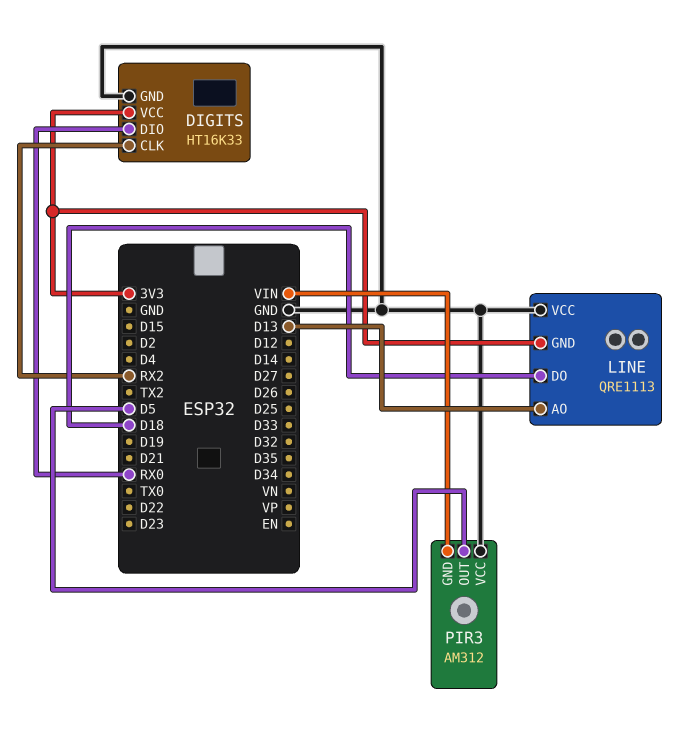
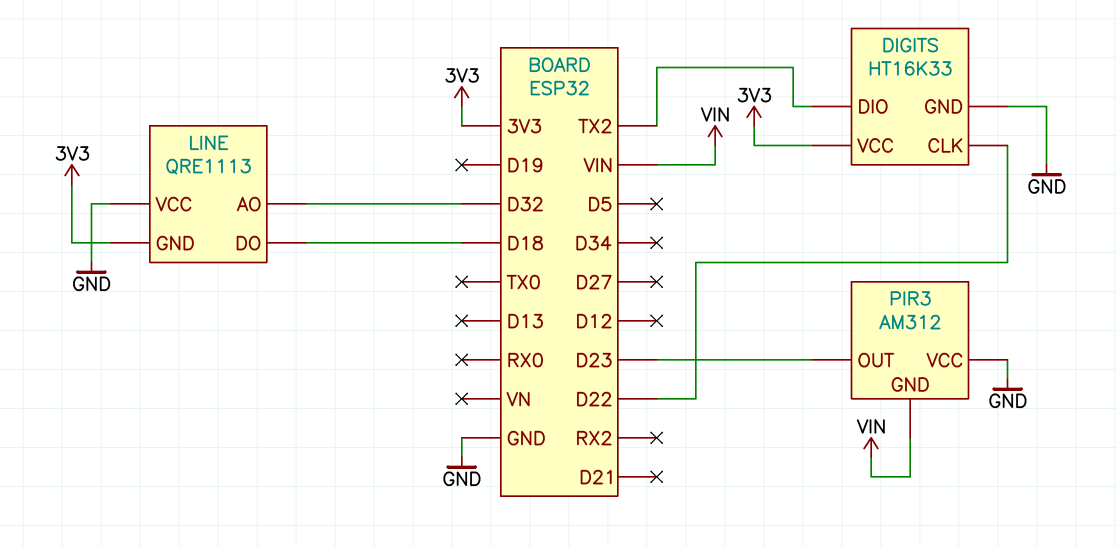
DIGITS pin CLK: RX2 -> D22
DIGITS pin DIO: RX0 -> TX2
LINE pin AO: D13 -> D32
PIR3 pin OUT: D5 -> D23

